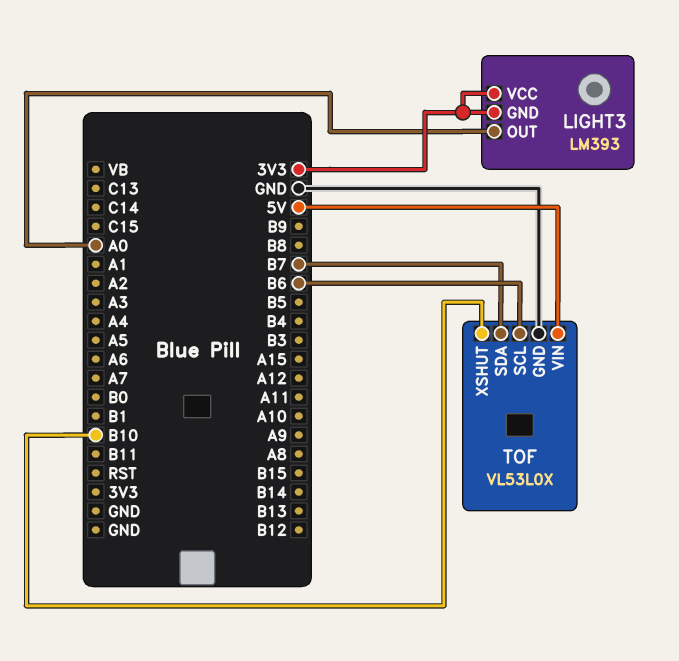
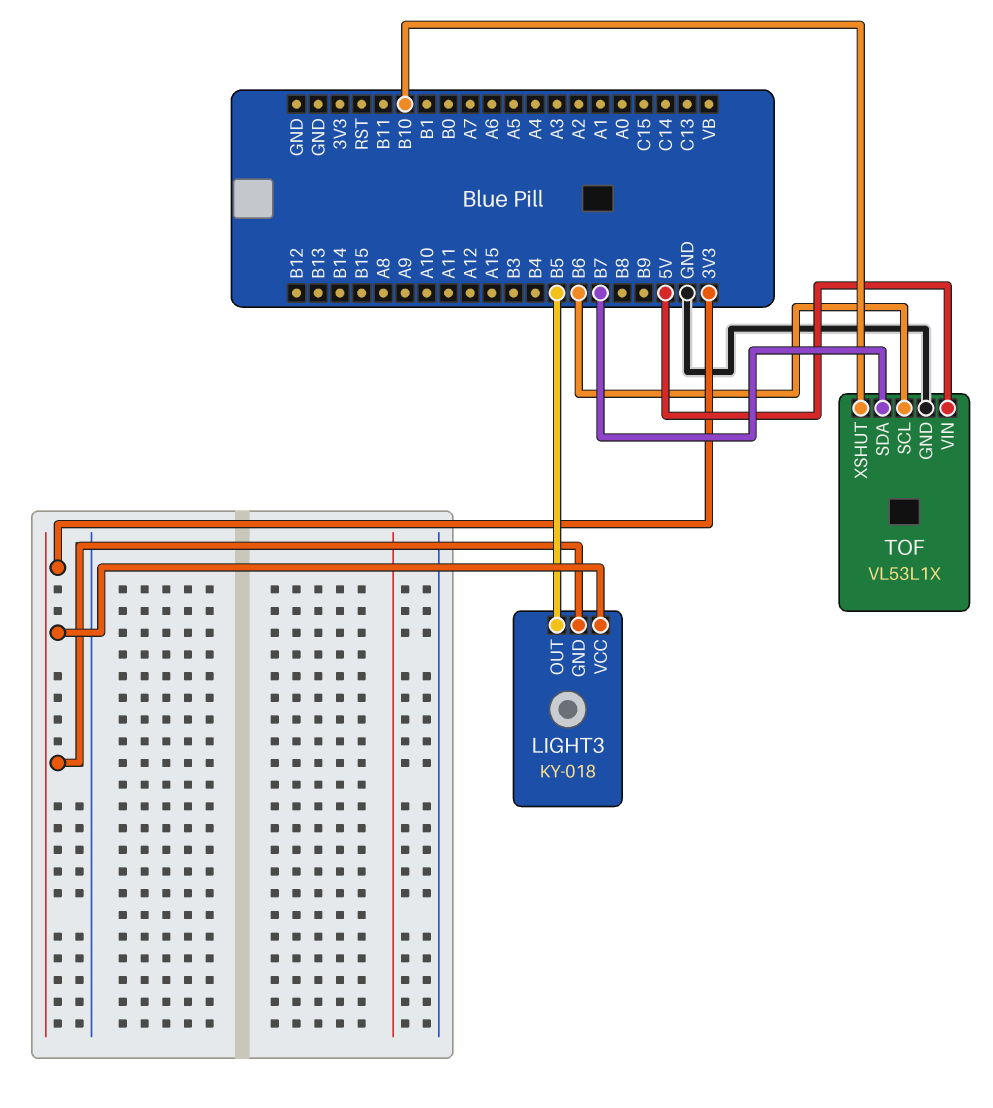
LIGHT3: LM393 -> KY-018
LIGHT3 pin OUT: A0 -> B5
TOF: VL53L0X -> VL53L1X

